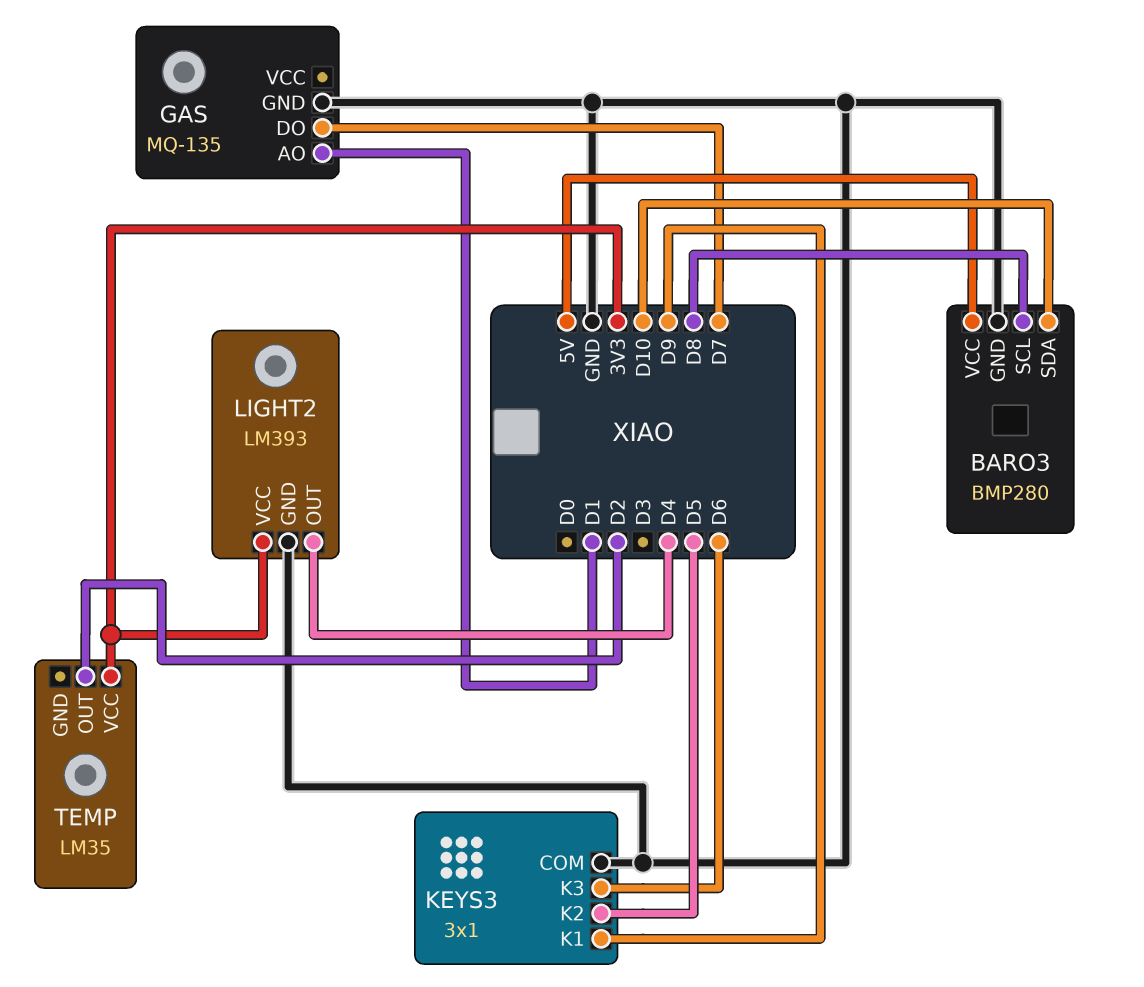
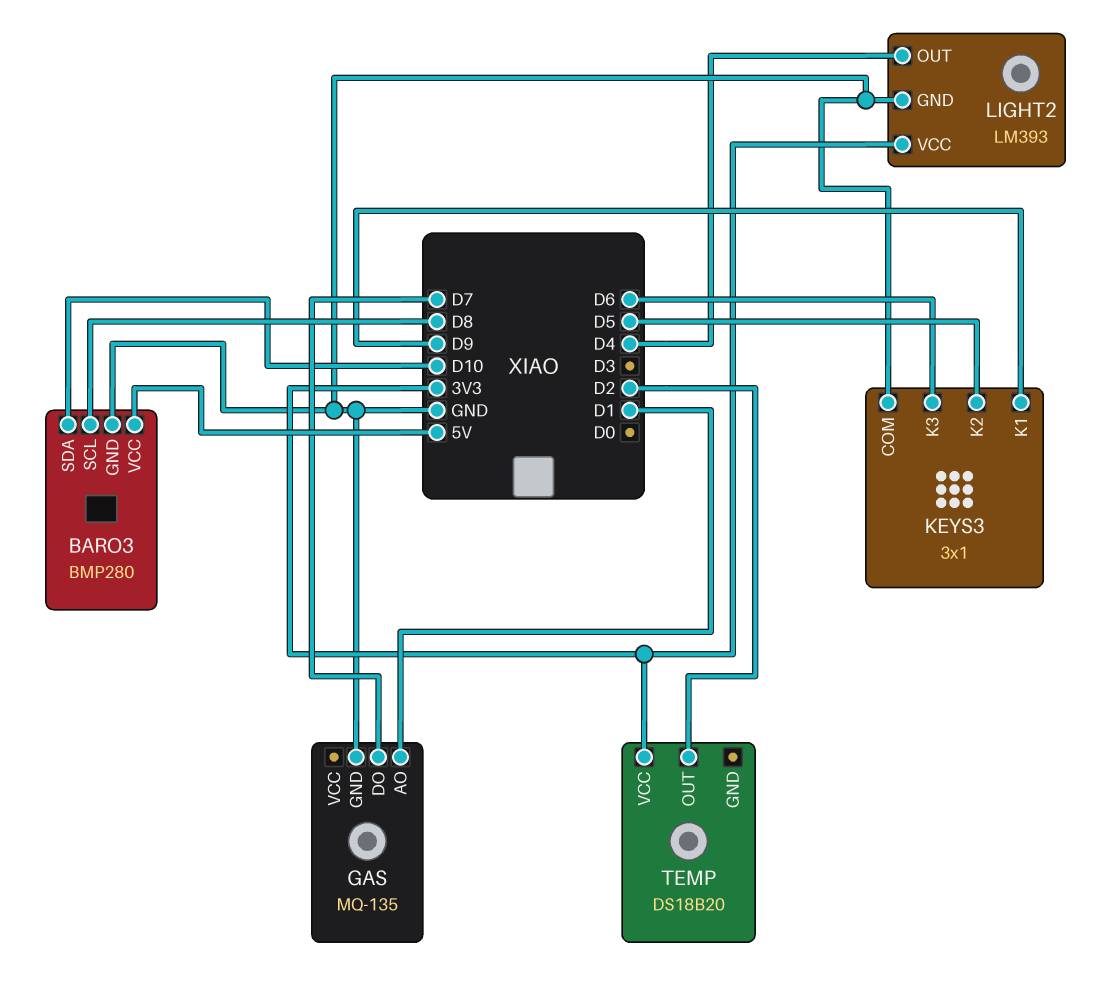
TEMP: LM35 -> DS18B20

